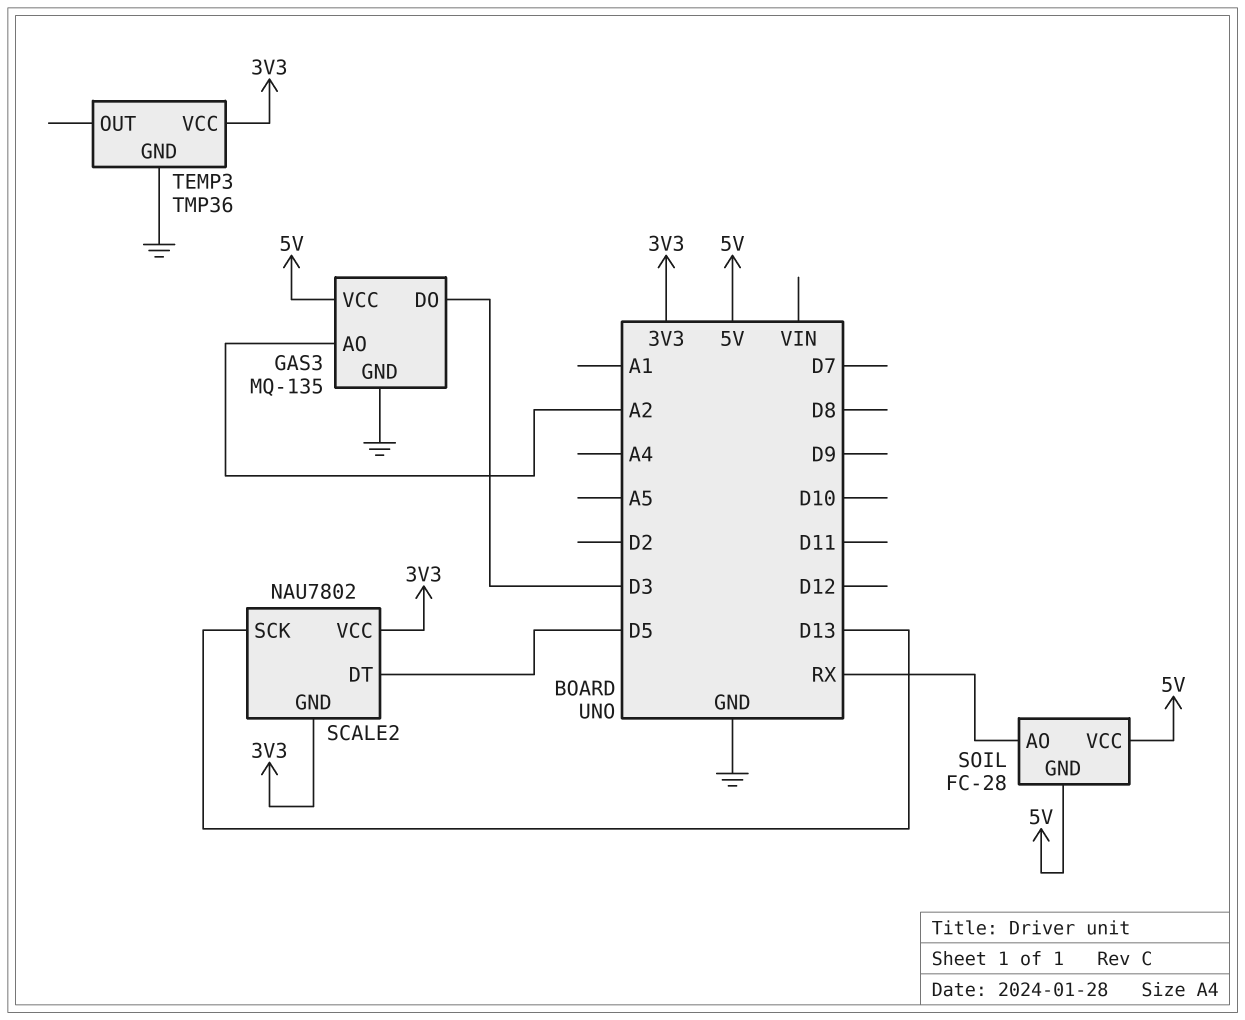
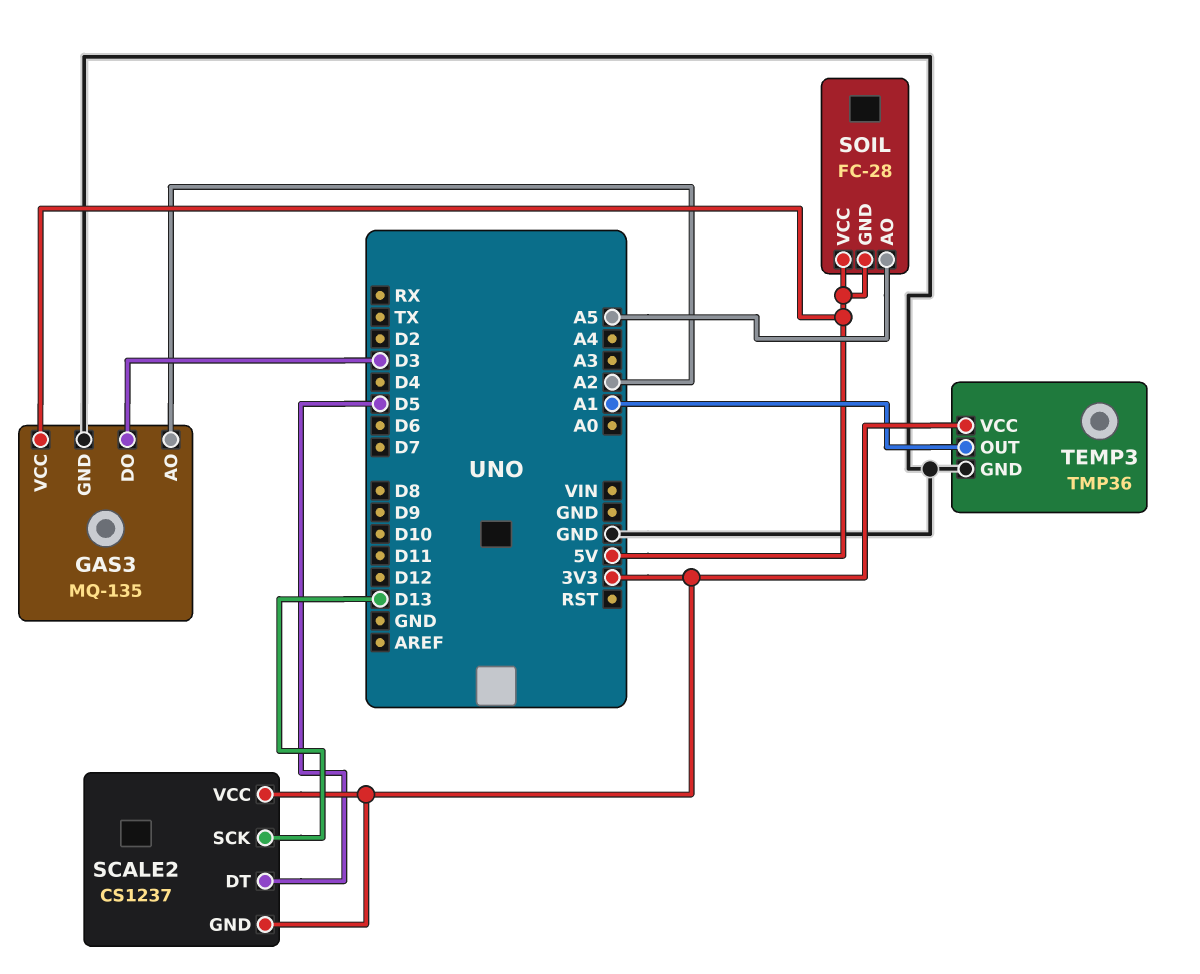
SCALE2: NAU7802 -> CS1237
SOIL pin AO: RX -> A5
TEMP3 pin OUT: none -> A1

